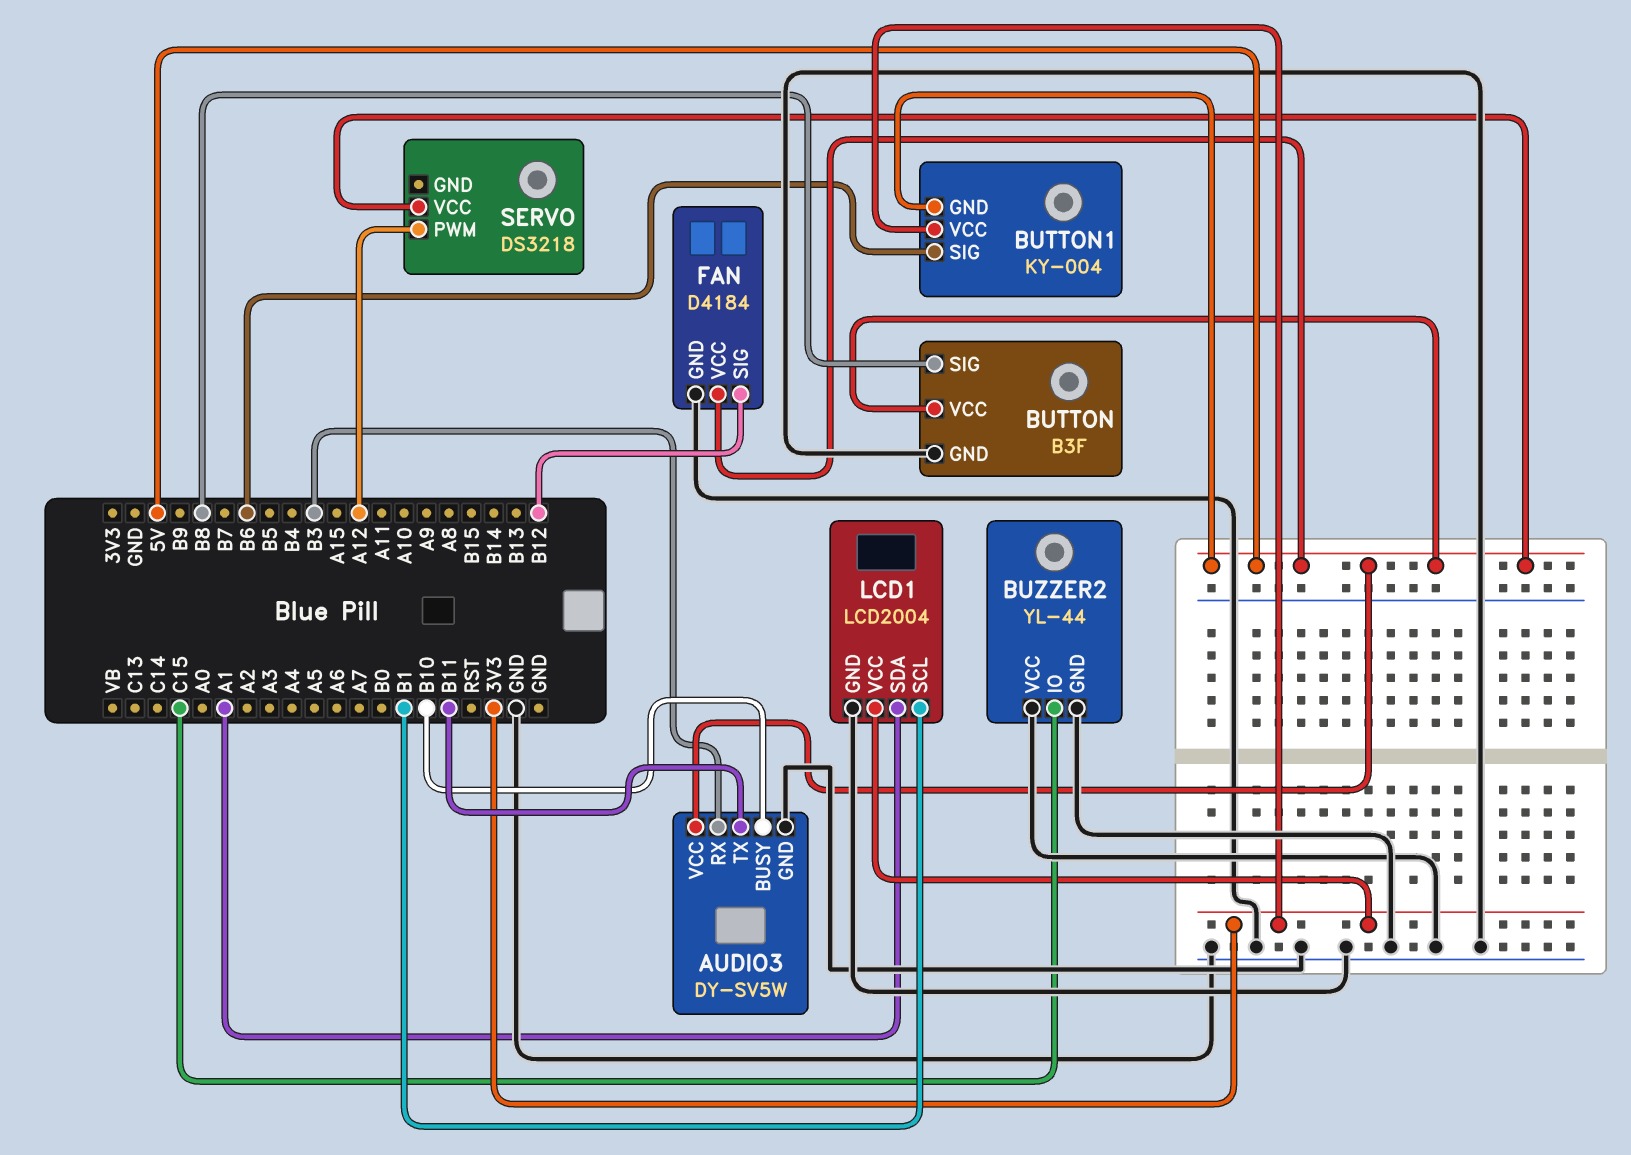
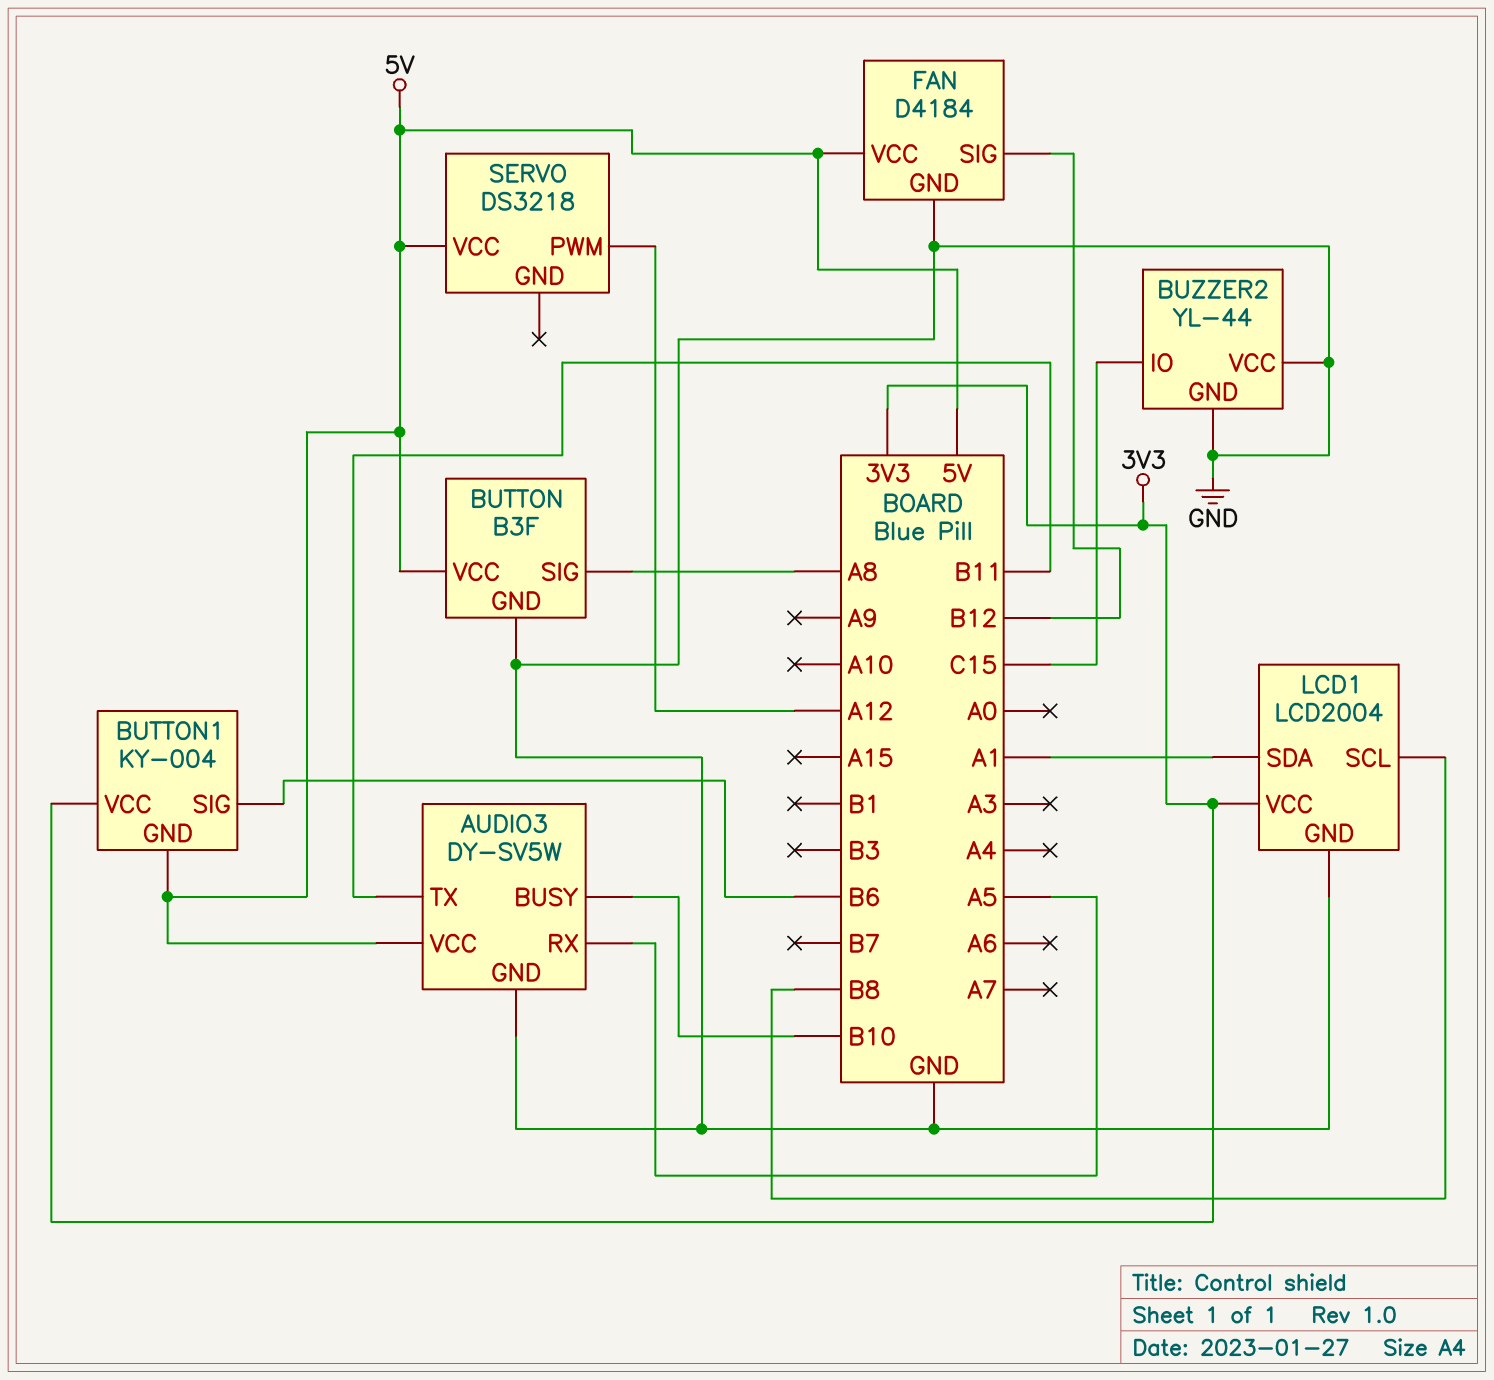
AUDIO3 pin RX: B3 -> A5
BUTTON pin SIG: B8 -> A8
LCD1 pin SCL: B1 -> B8

